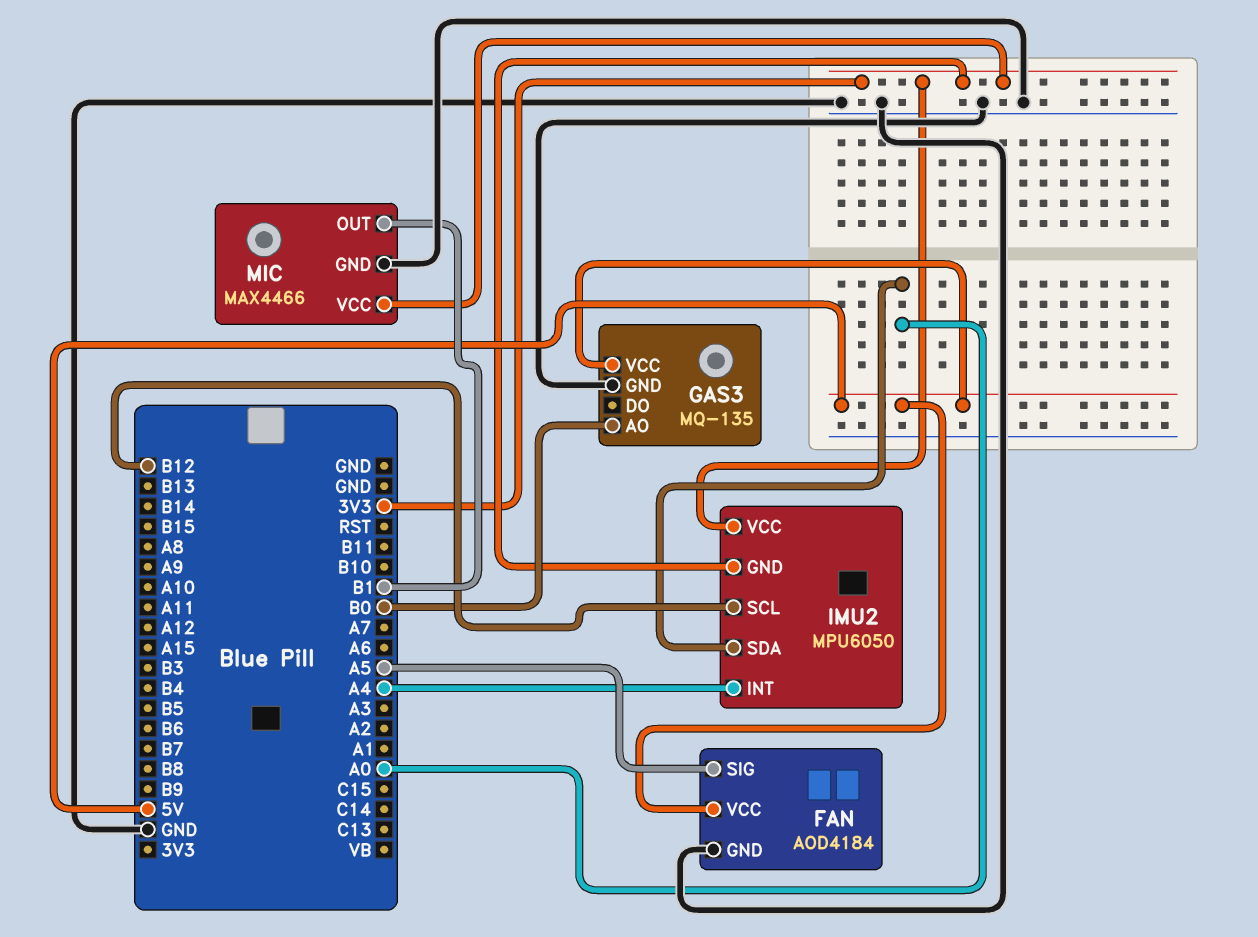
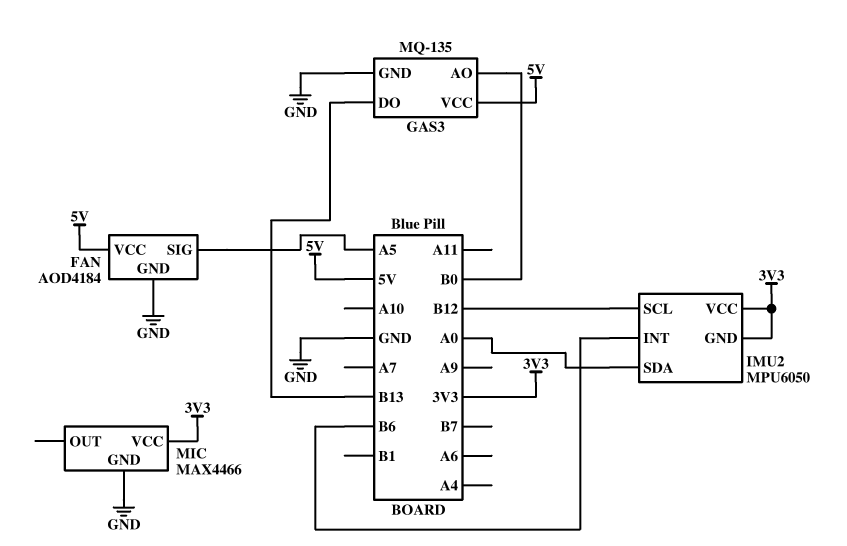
GAS3 pin DO: none -> B13
IMU2 pin INT: A4 -> B6
MIC pin OUT: B1 -> none

